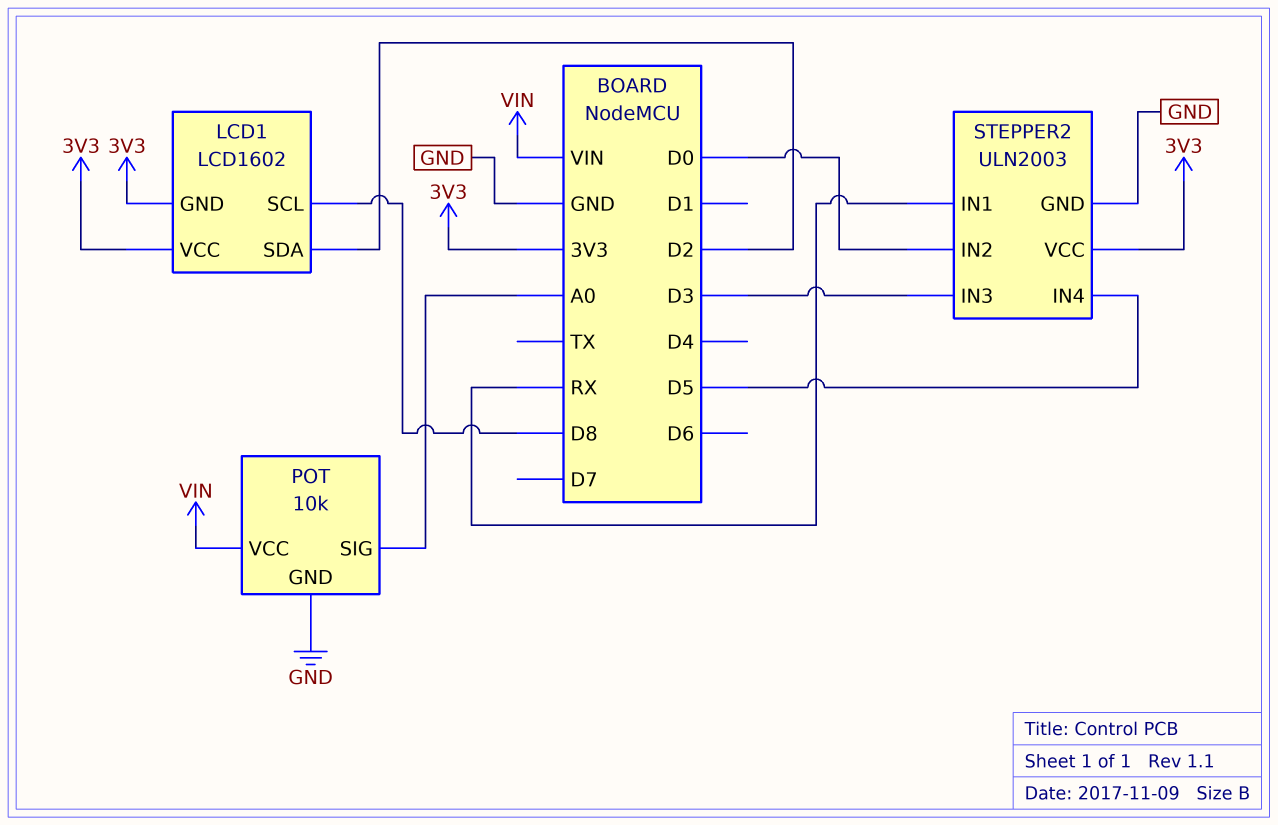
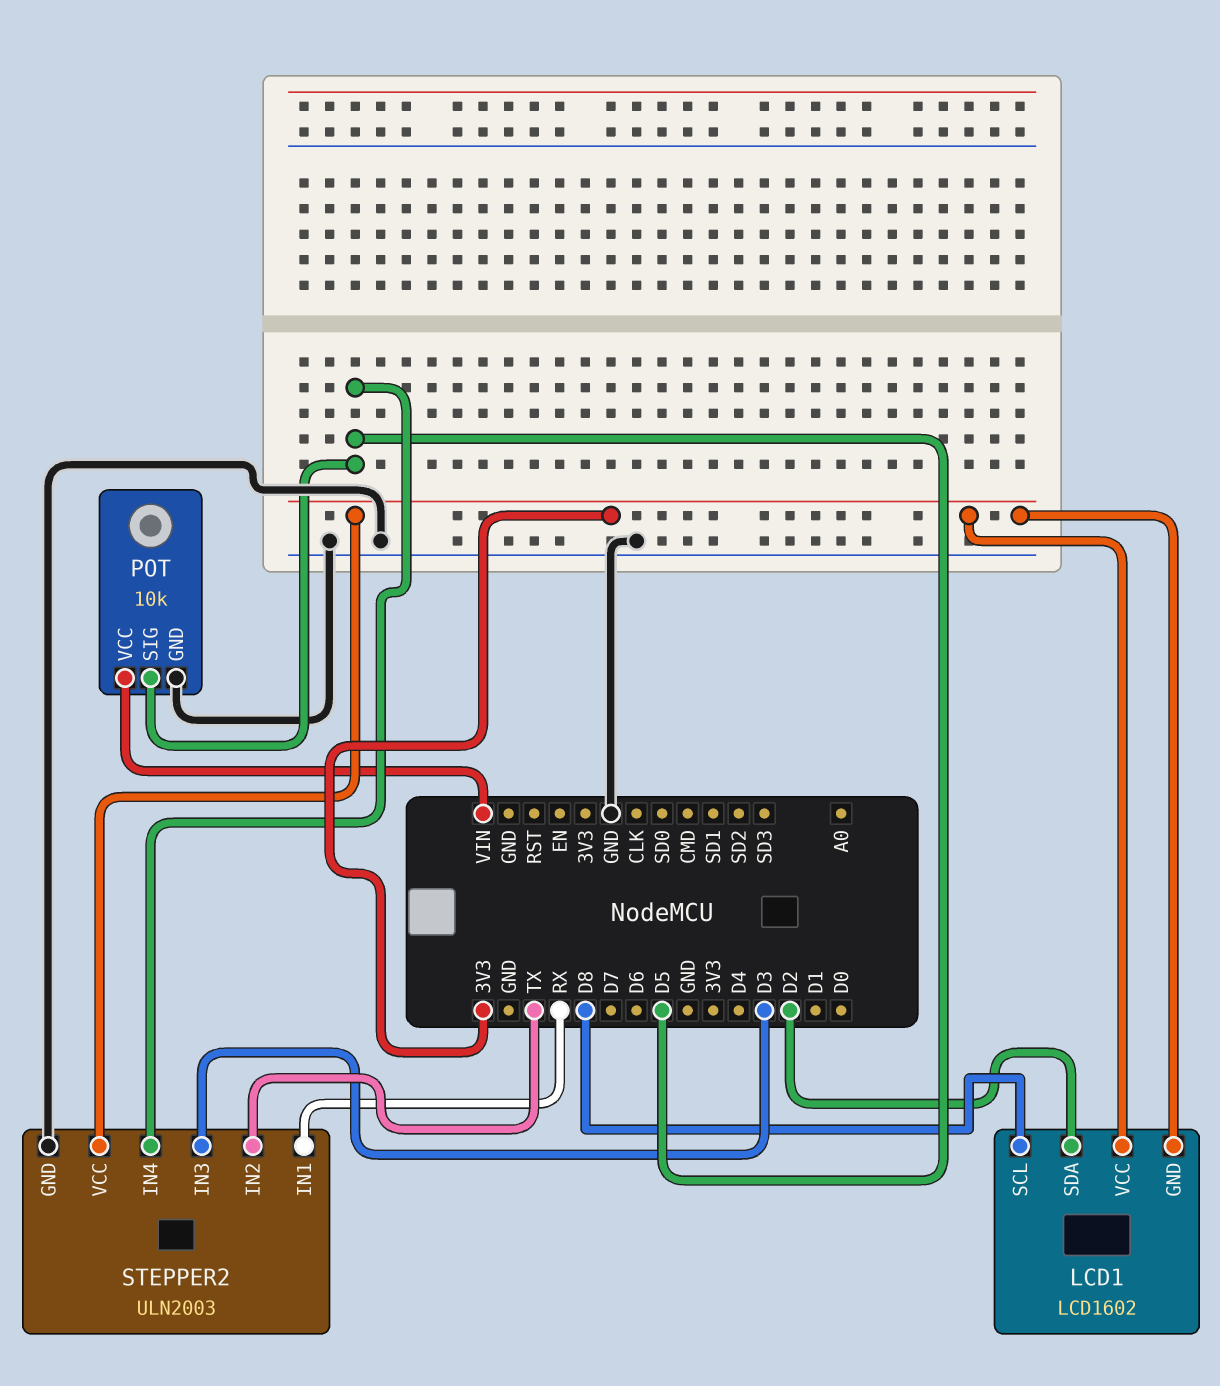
POT pin SIG: A0 -> D5
STEPPER2 pin IN2: D0 -> TX

